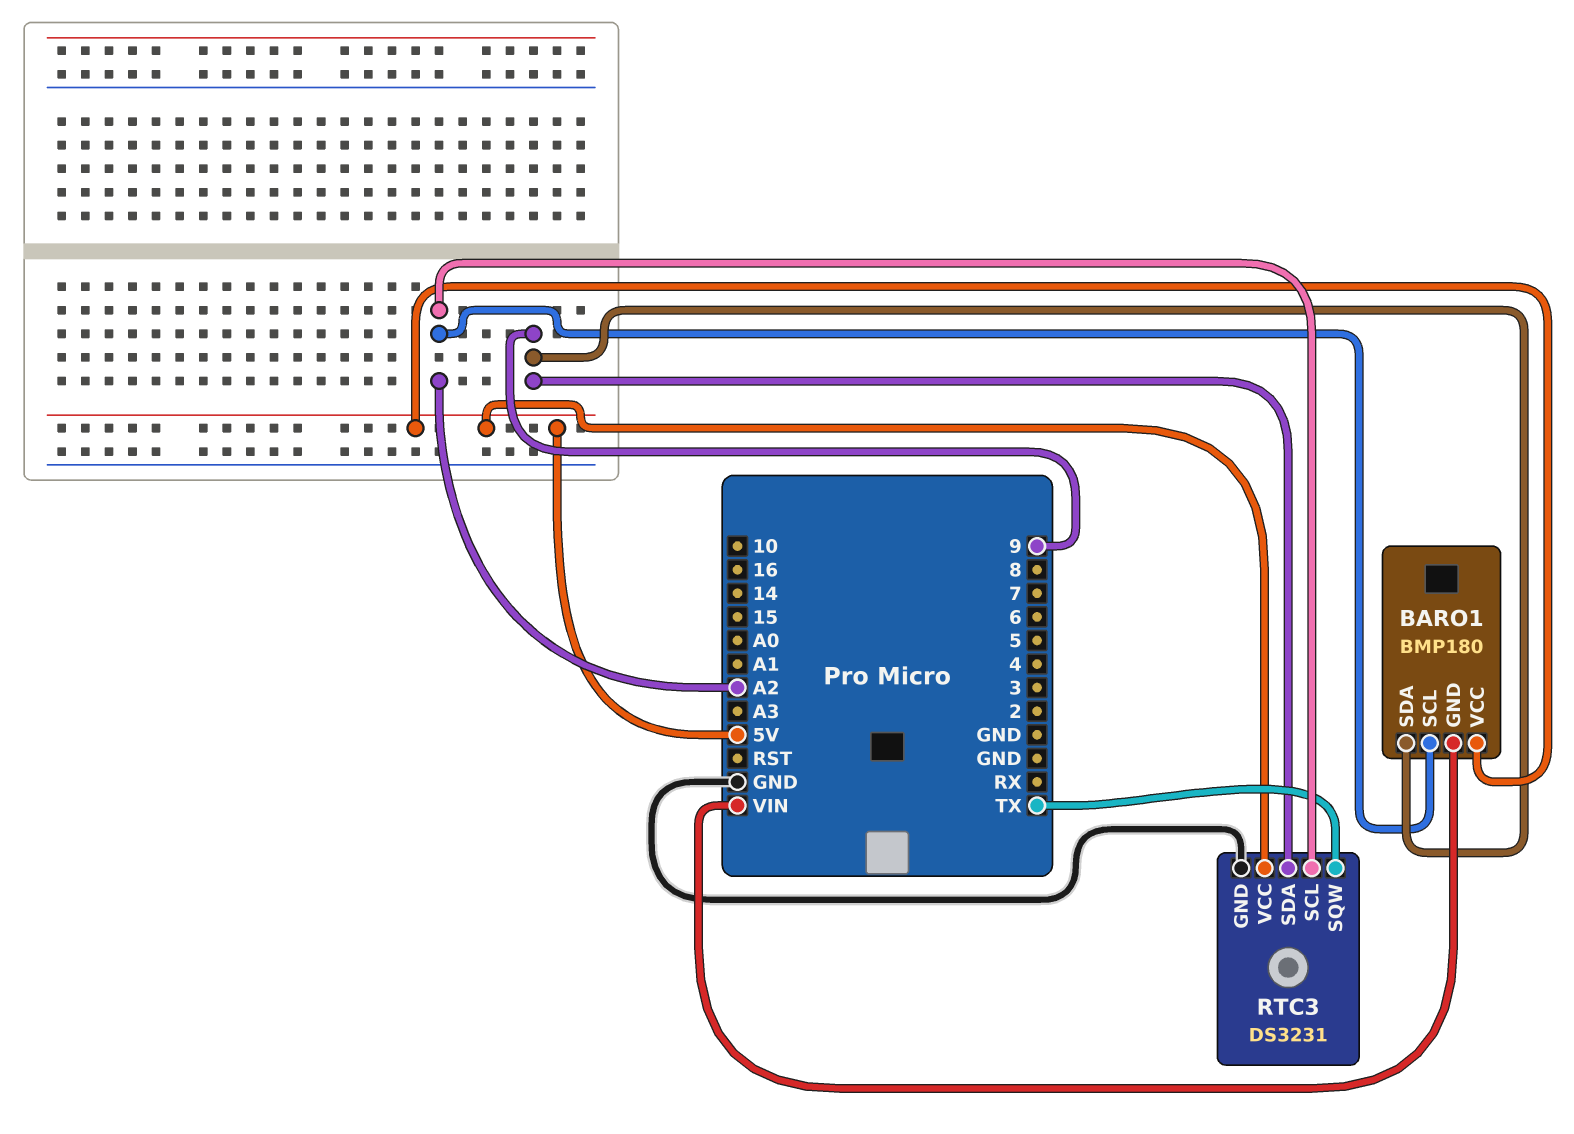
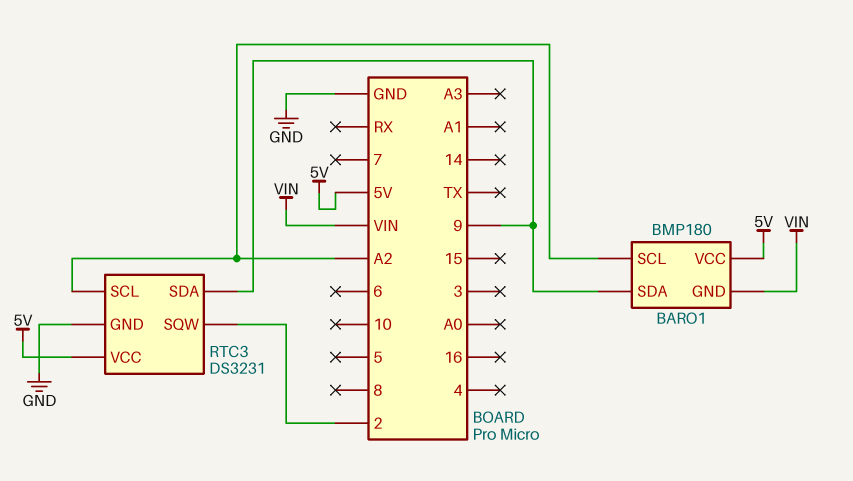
RTC3 pin SQW: TX -> 2

